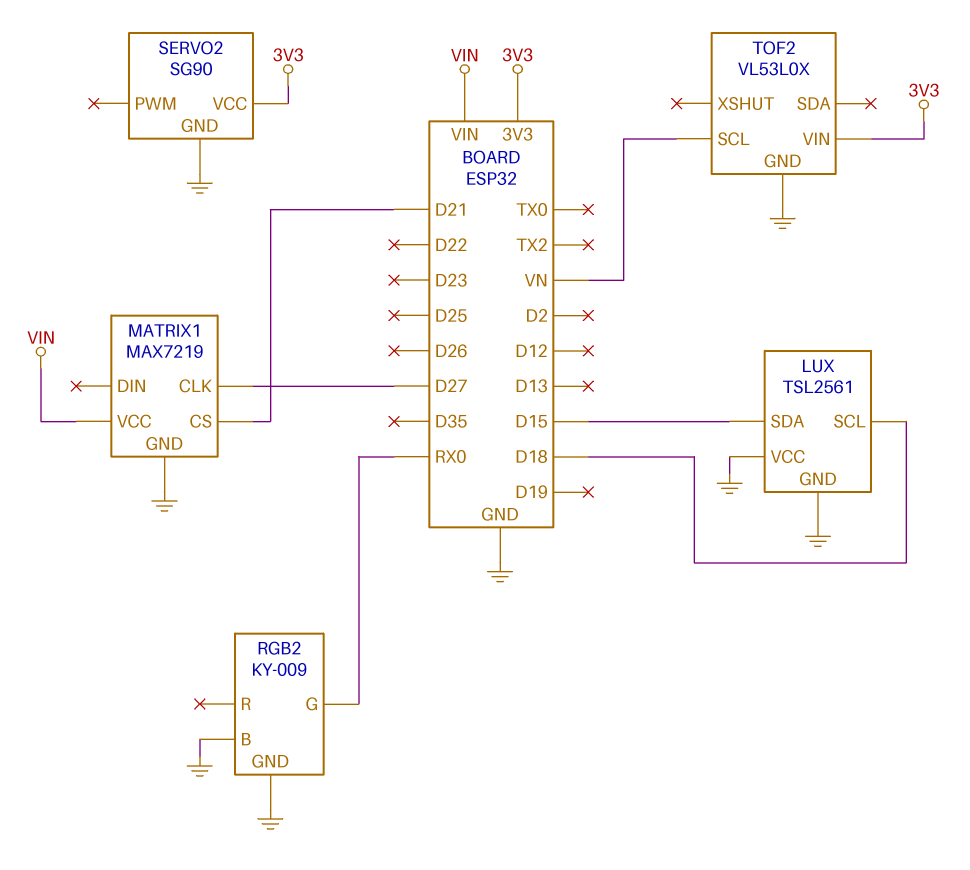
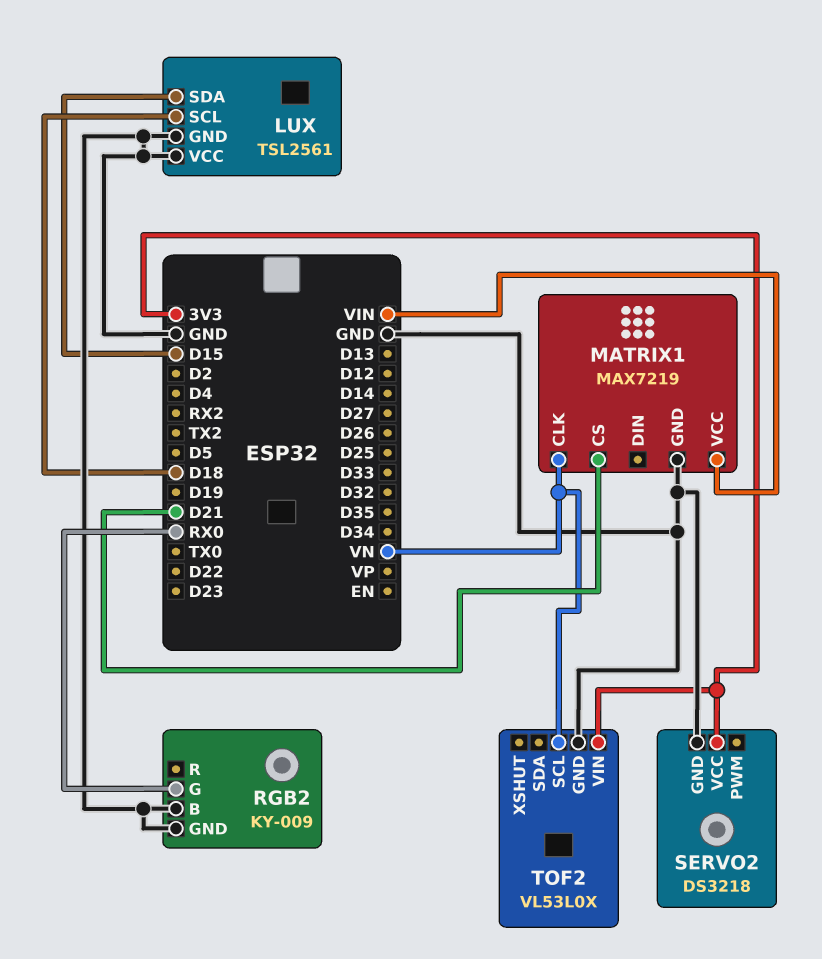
MATRIX1 pin CLK: D27 -> VN
SERVO2: SG90 -> DS3218

